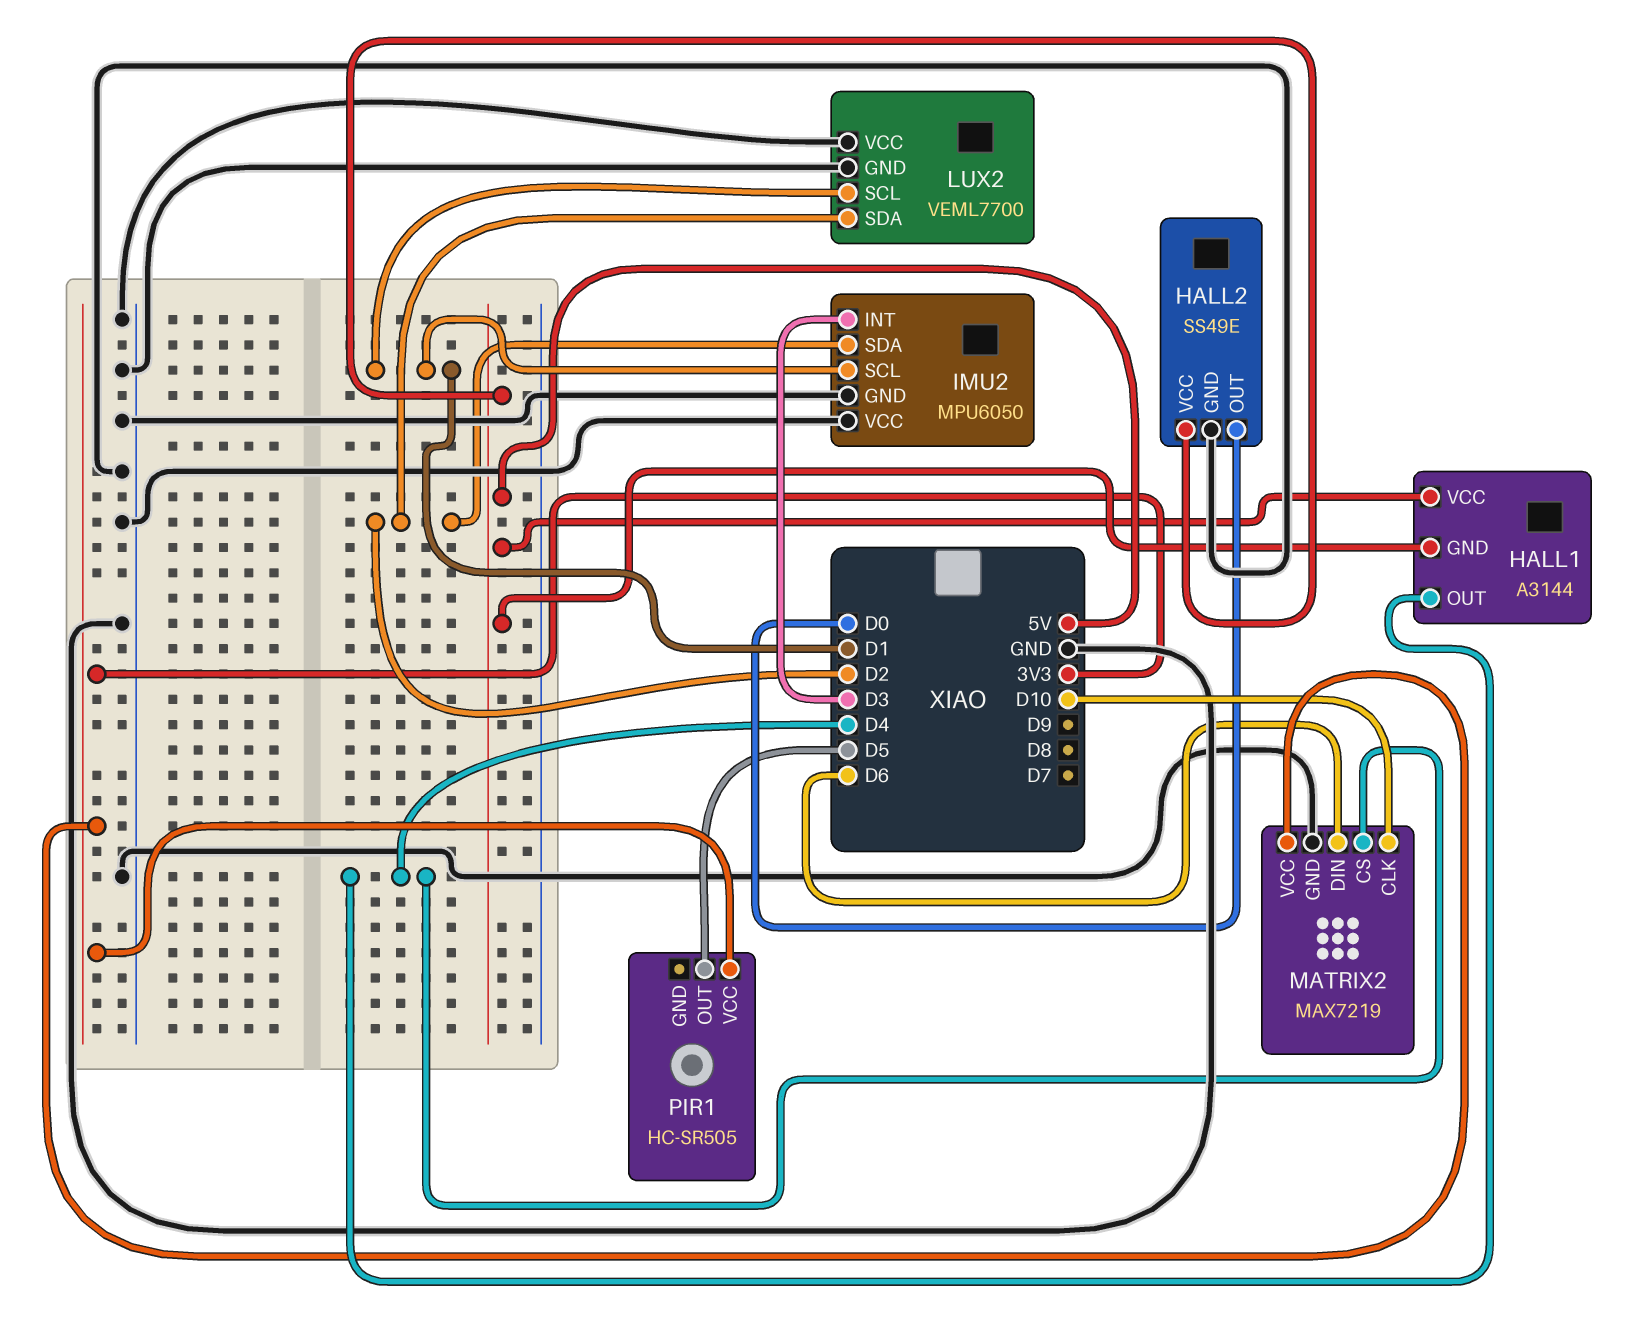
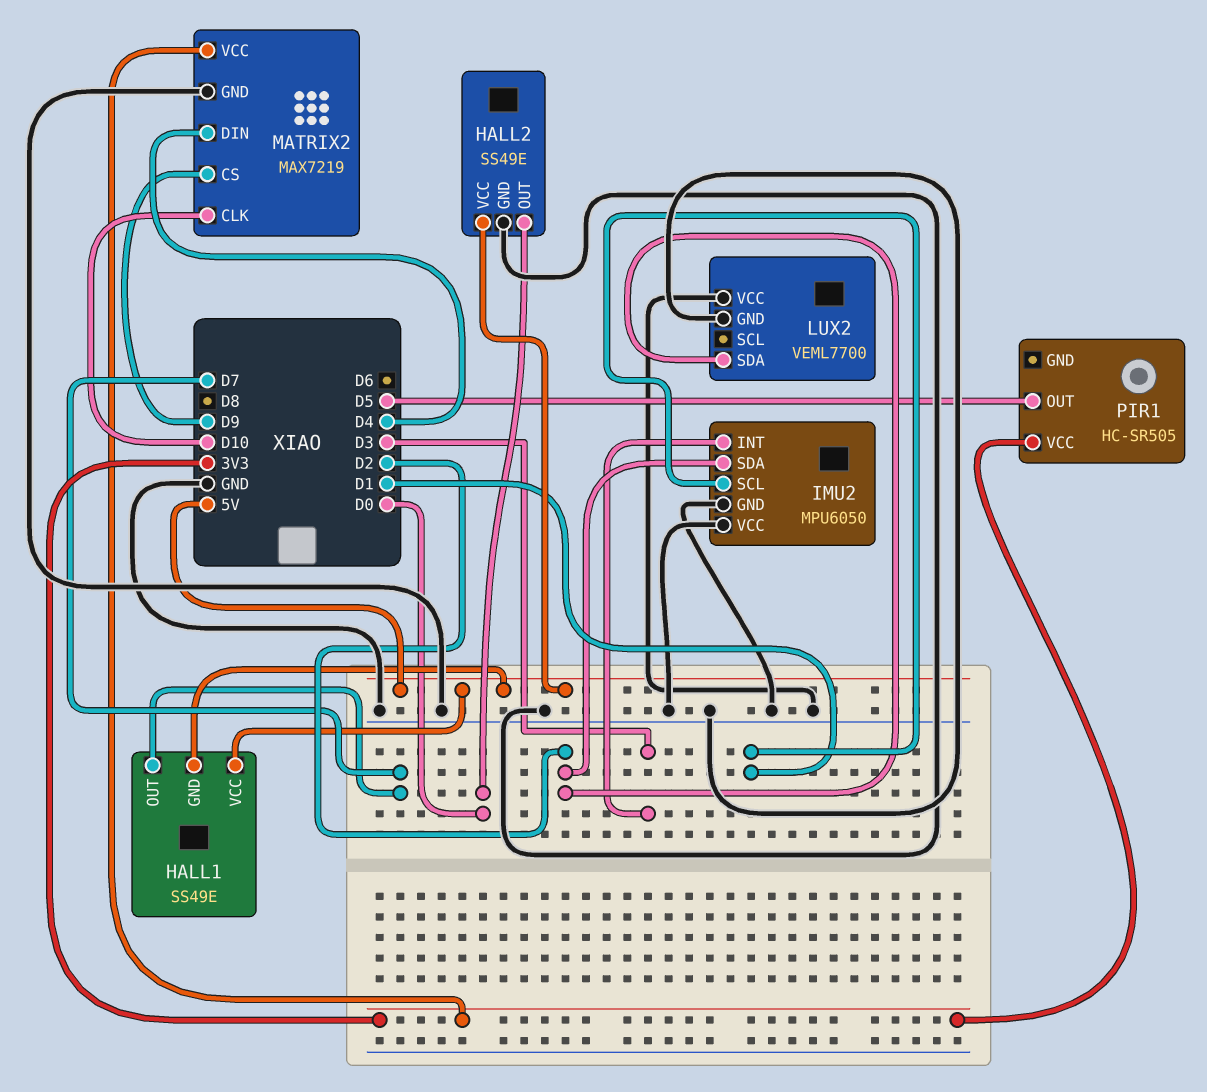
HALL1: A3144 -> SS49E
HALL1 pin OUT: D4 -> D7
LUX2 pin SCL: D1 -> none
MATRIX2 pin CS: D4 -> D9
MATRIX2 pin DIN: D6 -> D4

